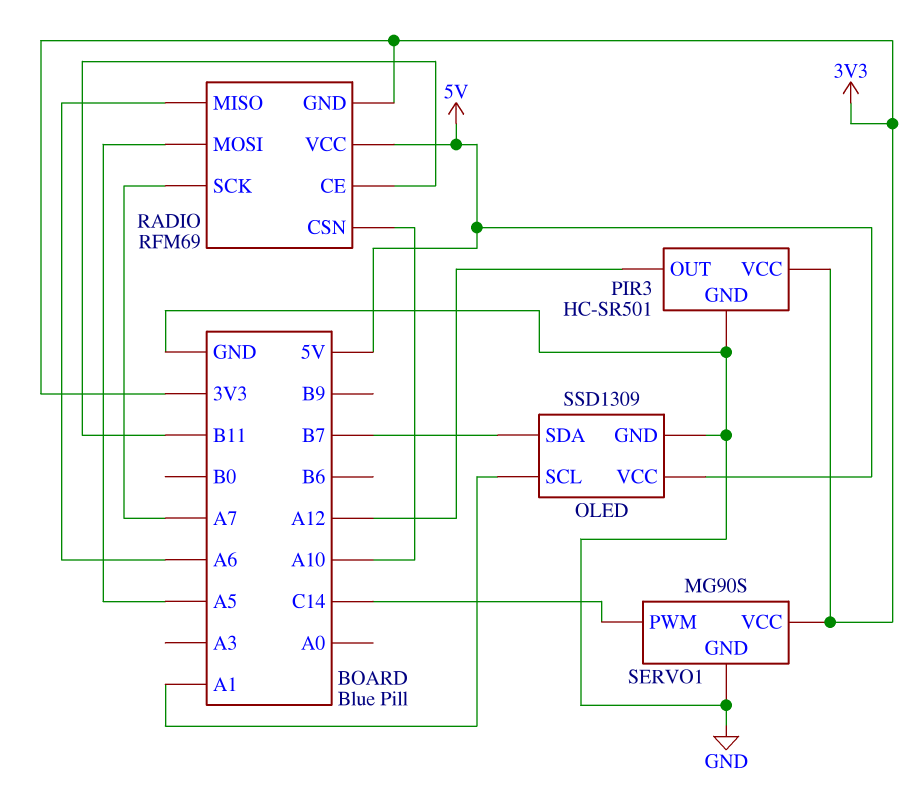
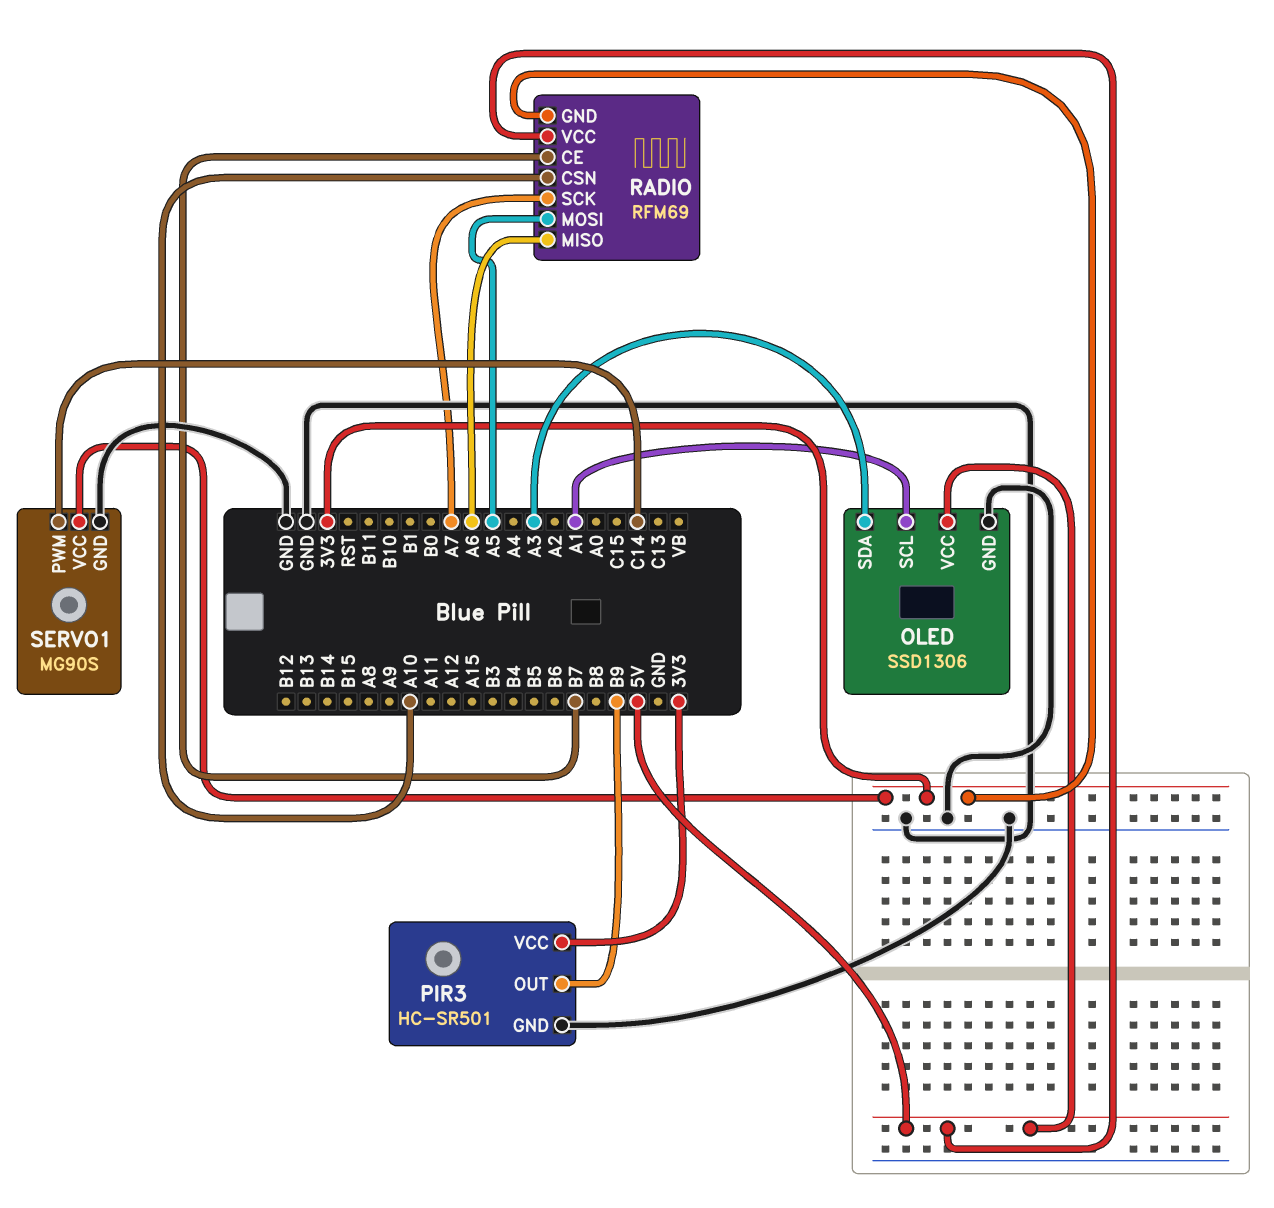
OLED: SSD1309 -> SSD1306
OLED pin SDA: B7 -> A3
PIR3 pin OUT: A12 -> B9
RADIO pin CE: B11 -> B7

